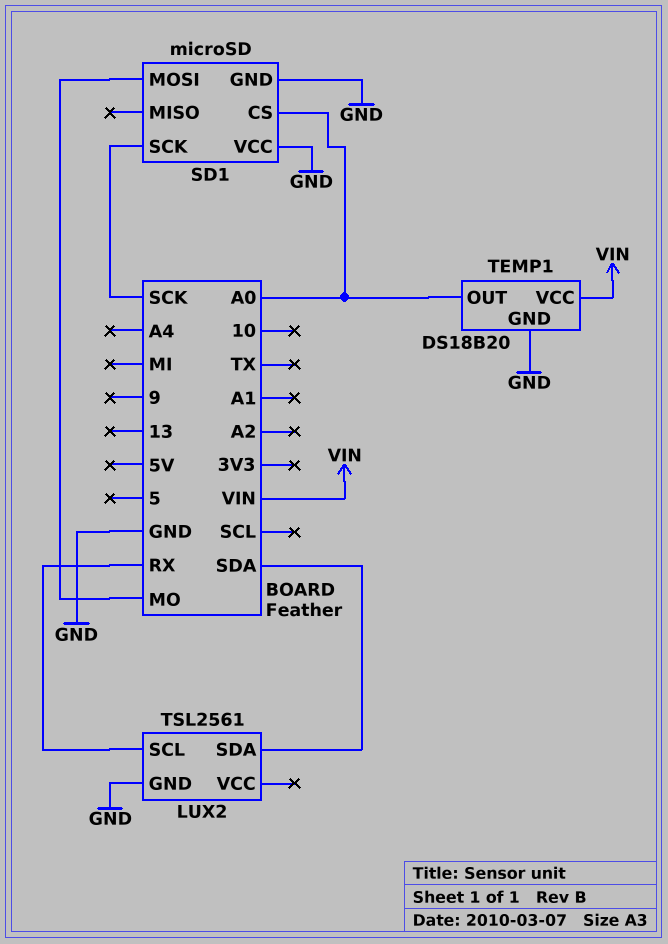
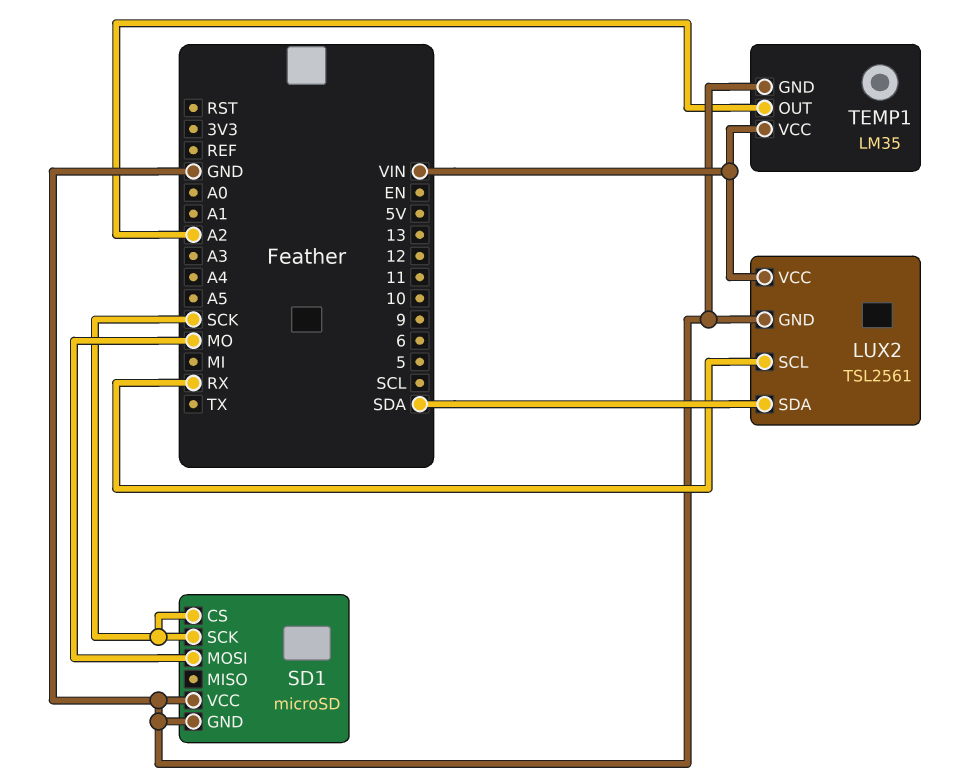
LUX2 pin VCC: none -> VIN
SD1 pin CS: A0 -> SCK
TEMP1: DS18B20 -> LM35
TEMP1 pin OUT: A0 -> A2

